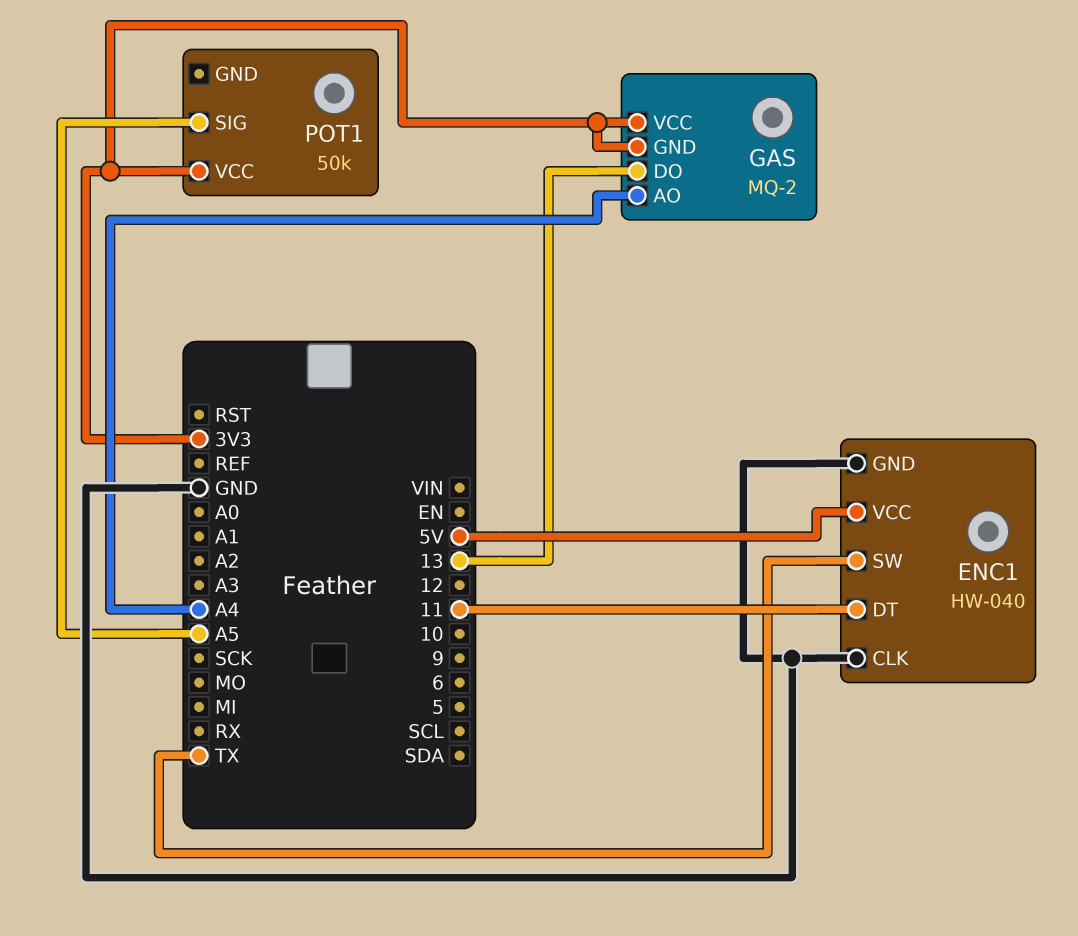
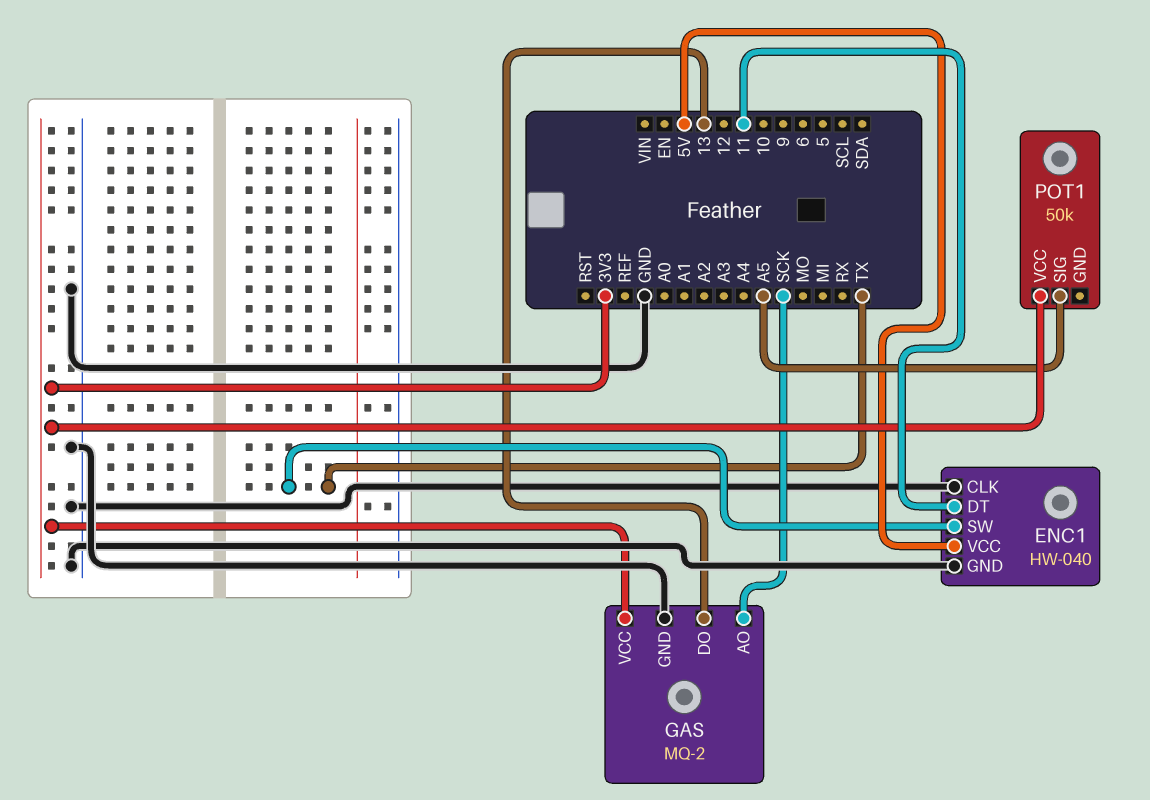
GAS pin AO: A4 -> SCK
GAS pin GND: 3V3 -> GND

